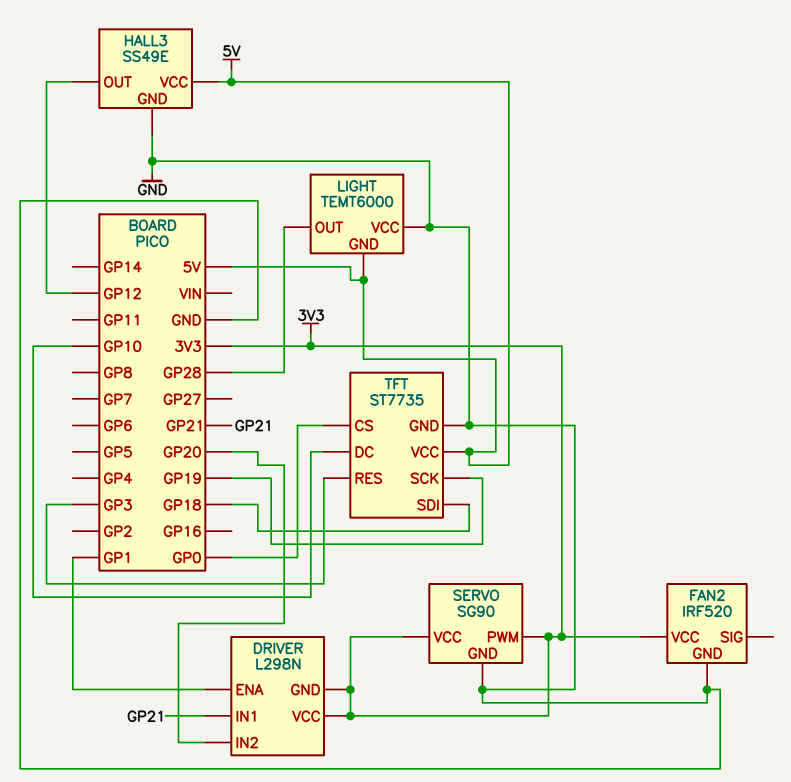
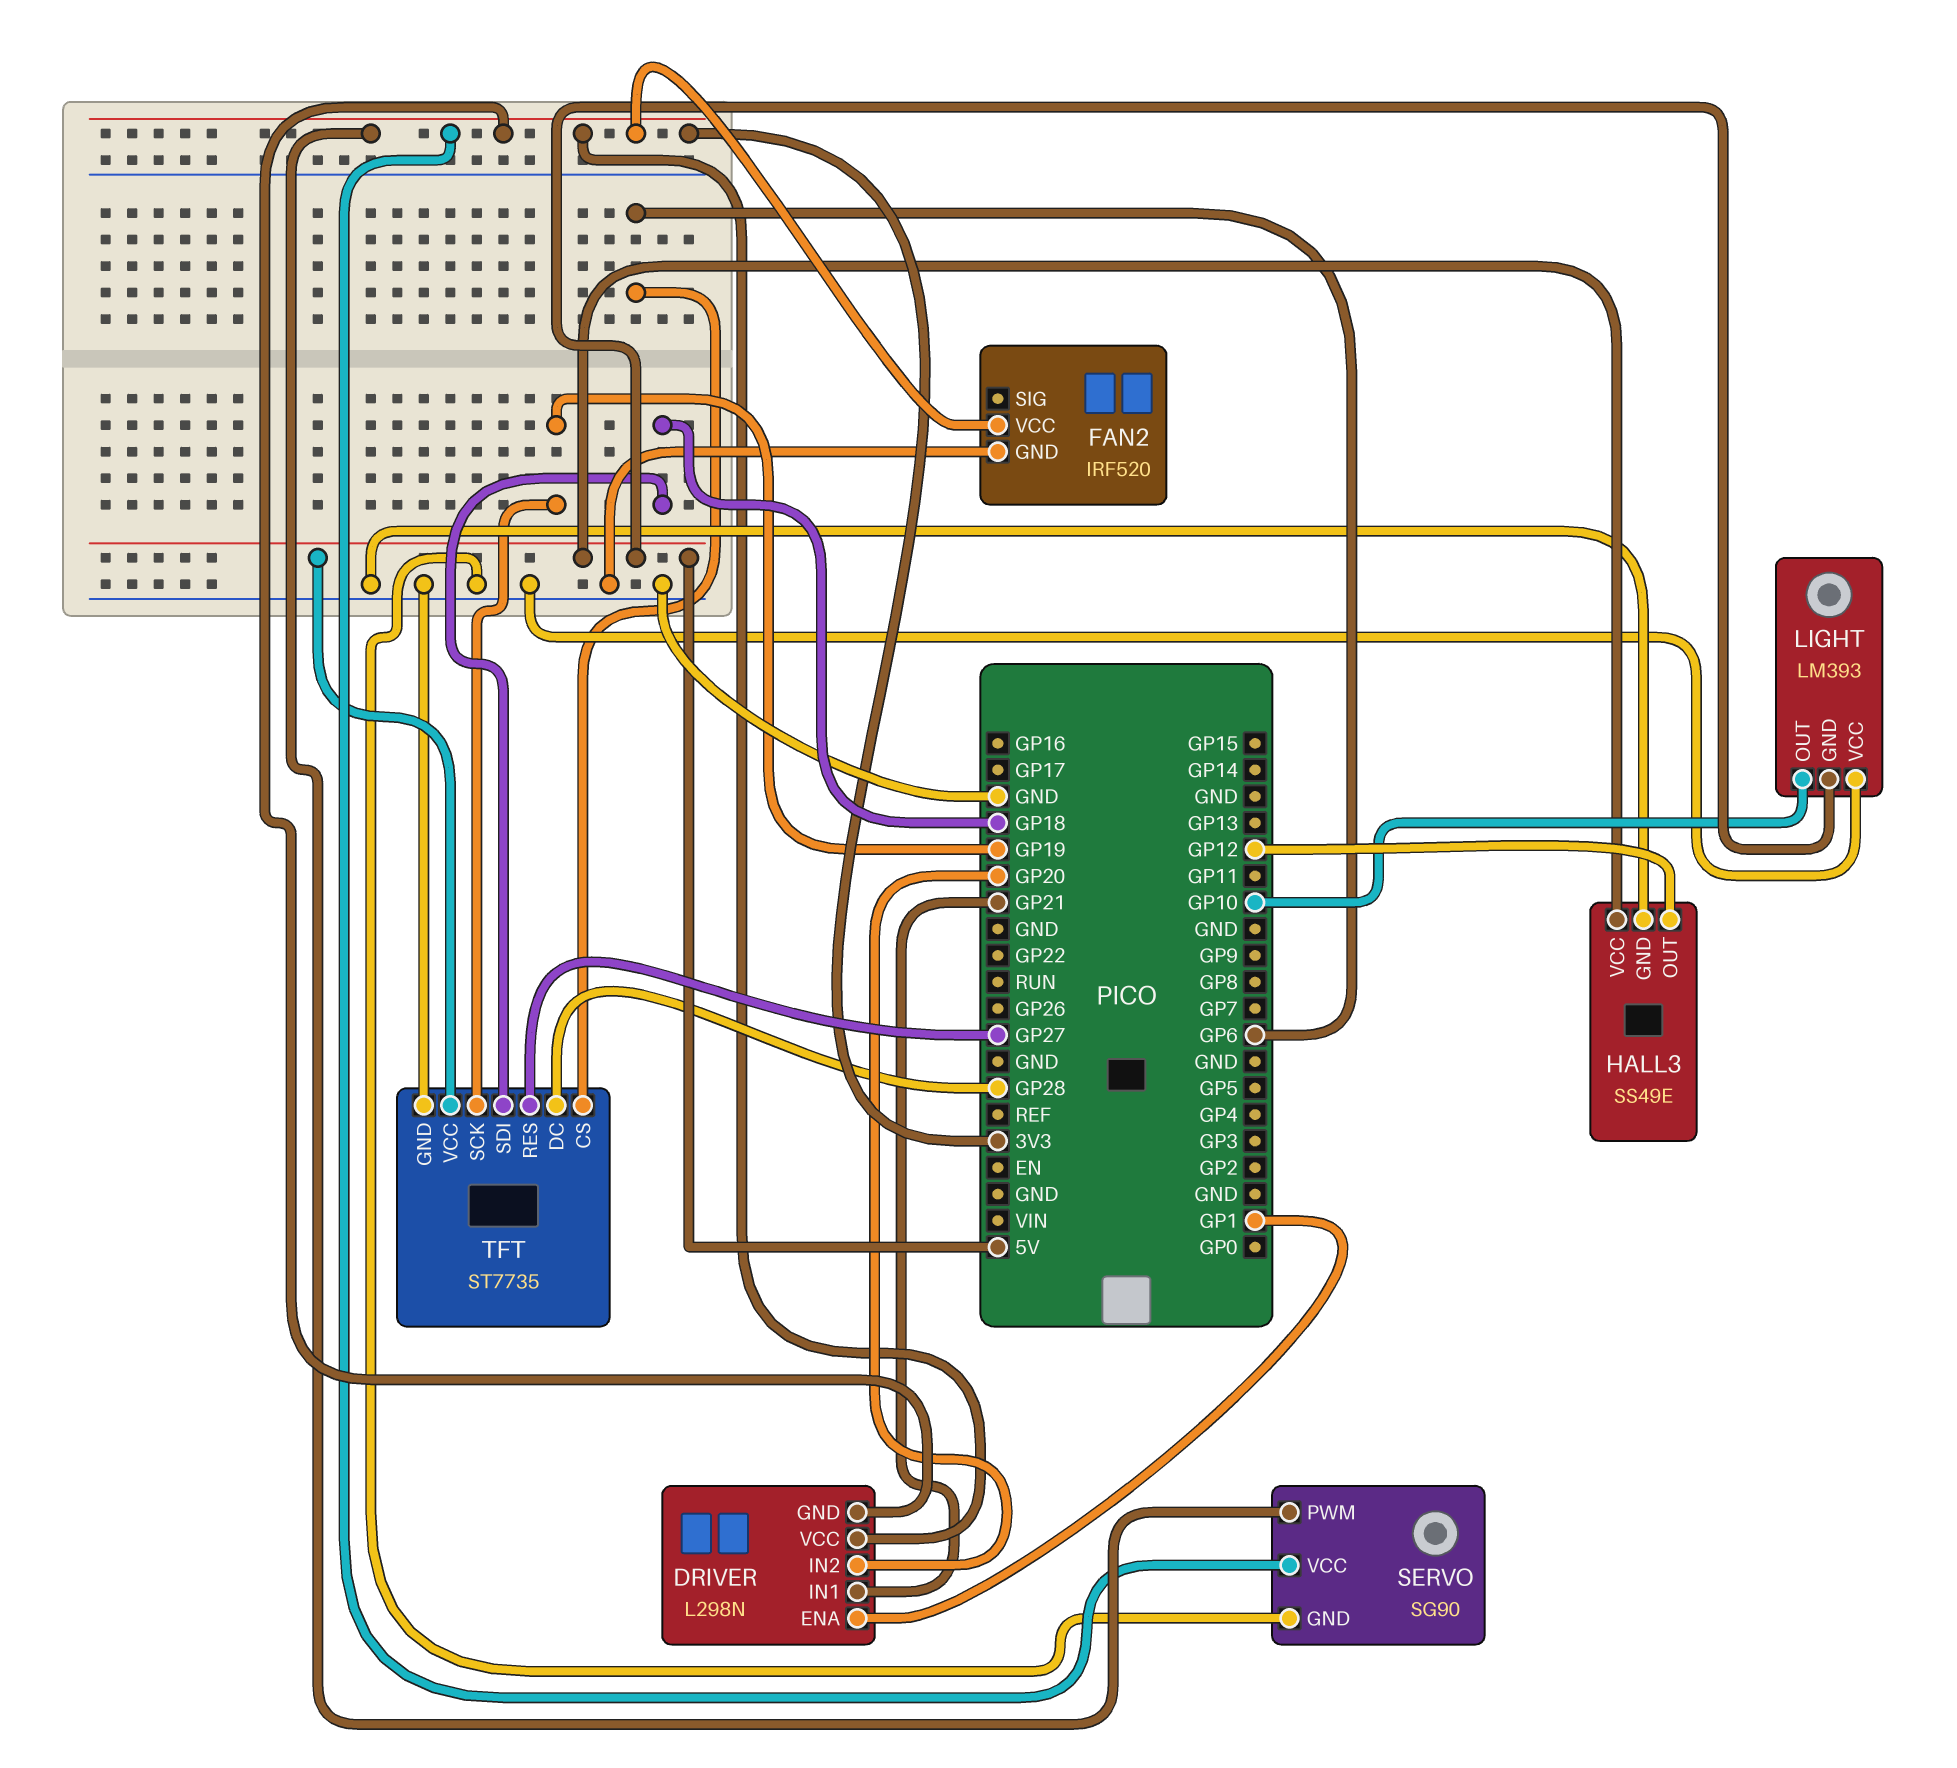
LIGHT: TEMT6000 -> LM393
LIGHT pin OUT: GP28 -> GP10
TFT pin CS: GP0 -> GP6
TFT pin DC: GP10 -> GP28
TFT pin RES: GP3 -> GP27

